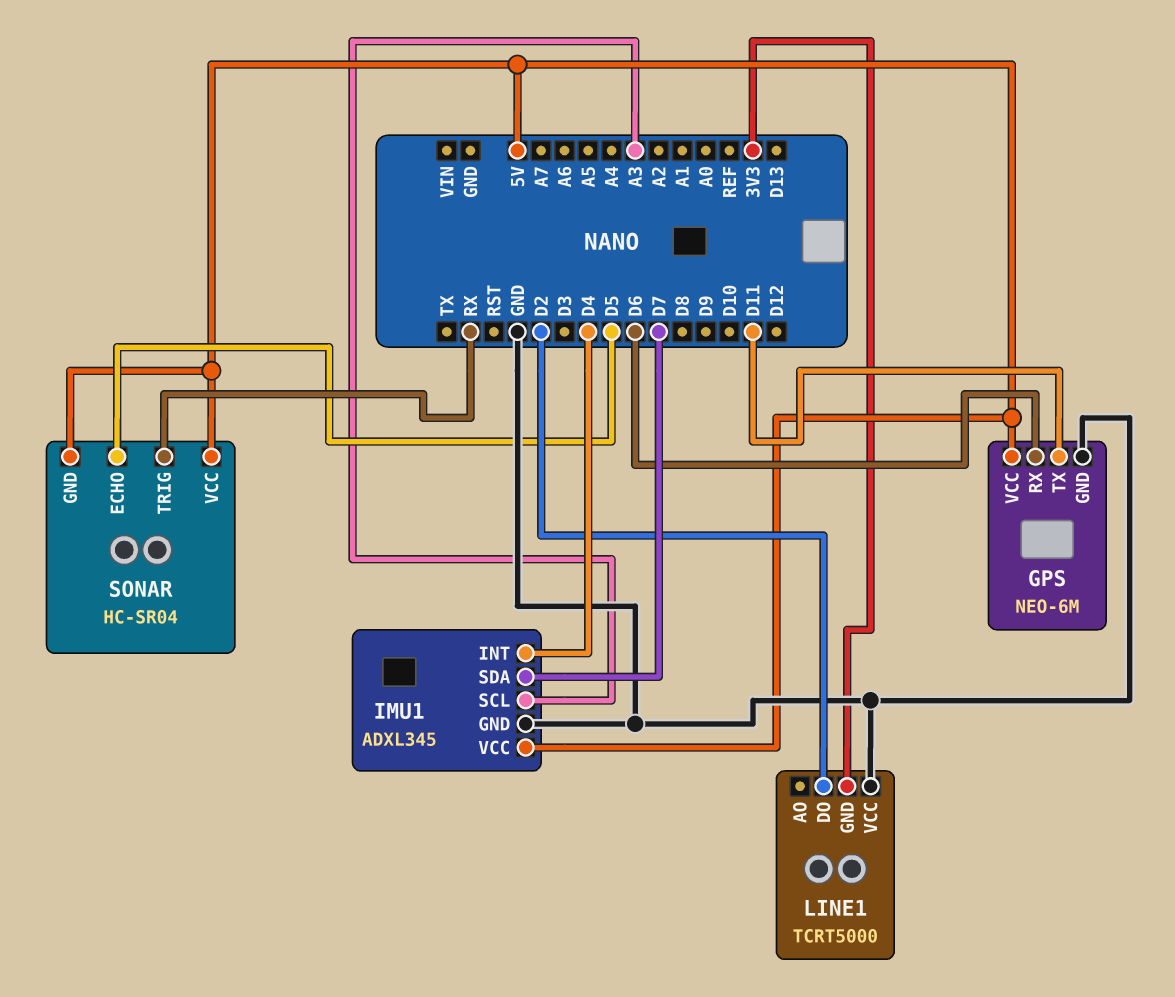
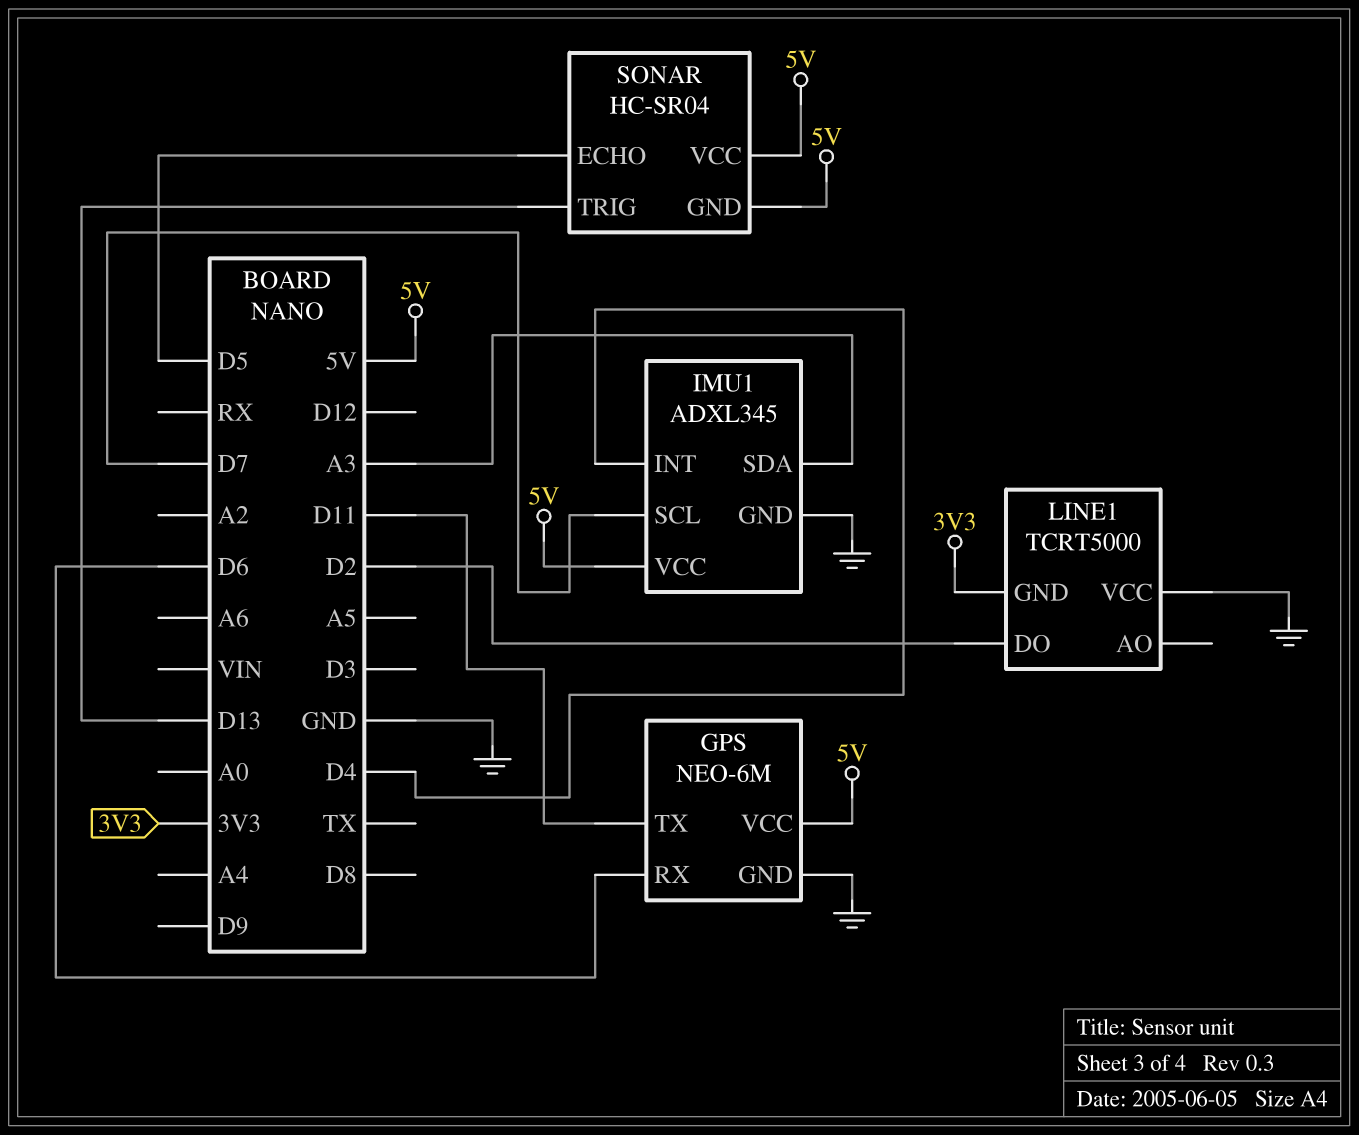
IMU1 pin SCL: A3 -> D7
IMU1 pin SDA: D7 -> A3
SONAR pin TRIG: RX -> D13

